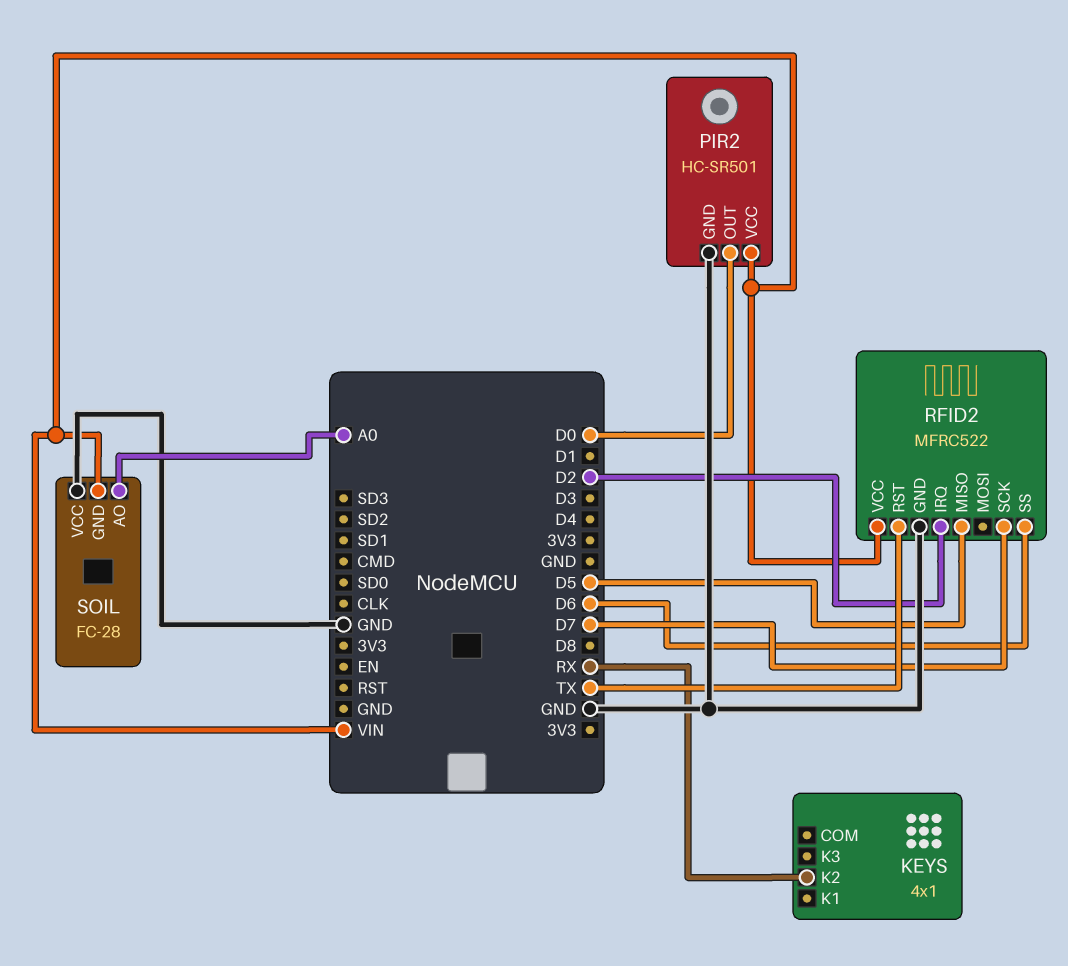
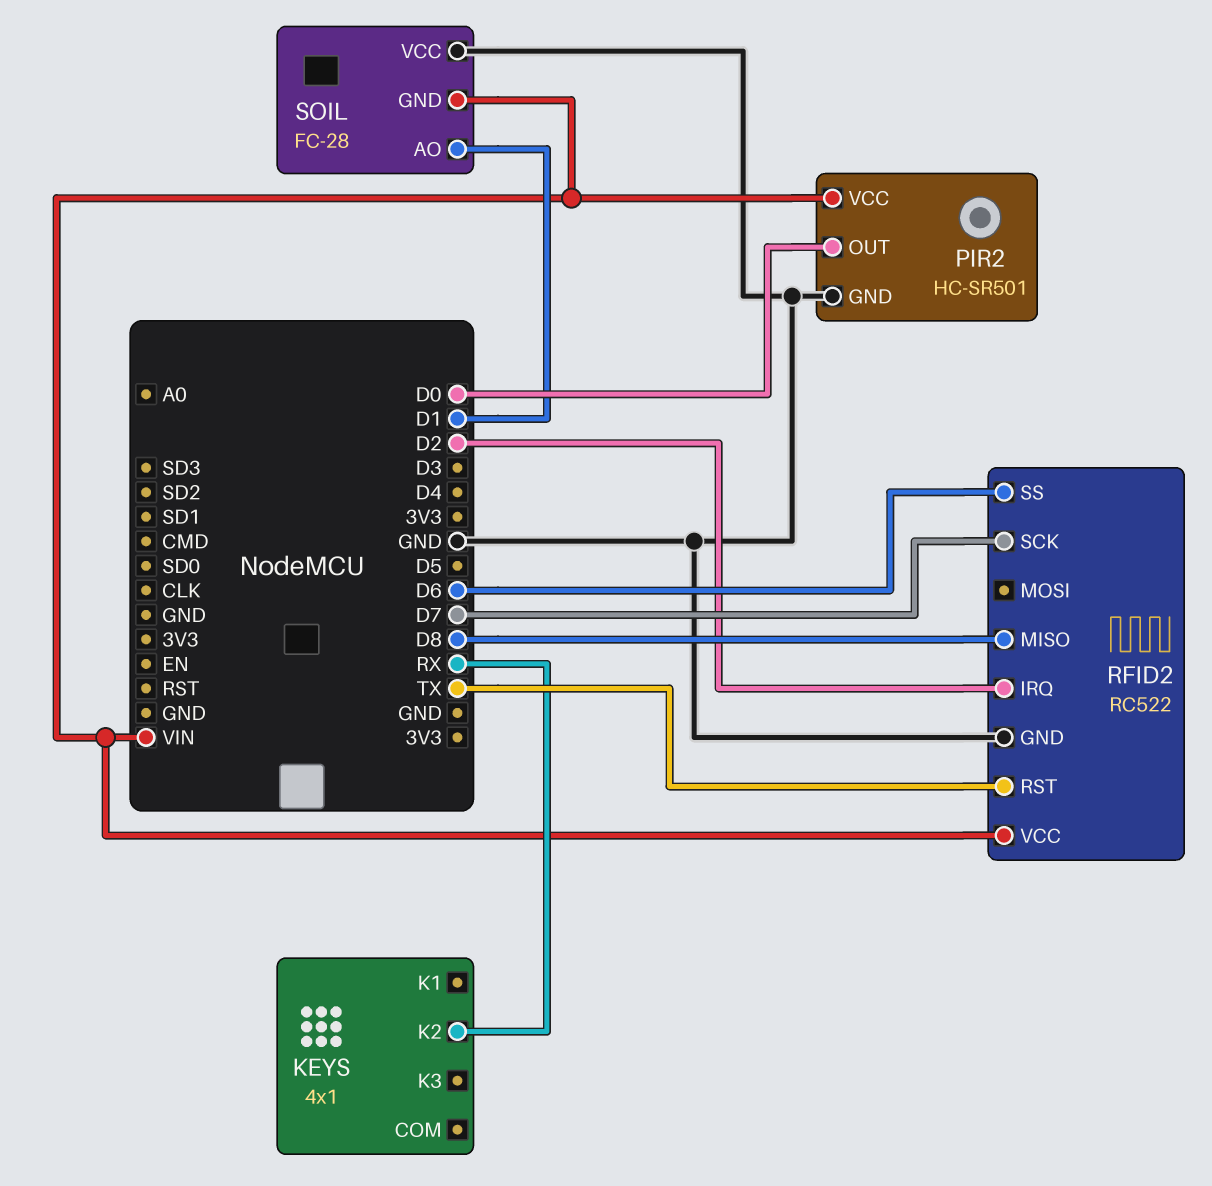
RFID2: MFRC522 -> RC522
RFID2 pin MISO: D5 -> D8
SOIL pin AO: A0 -> D1

